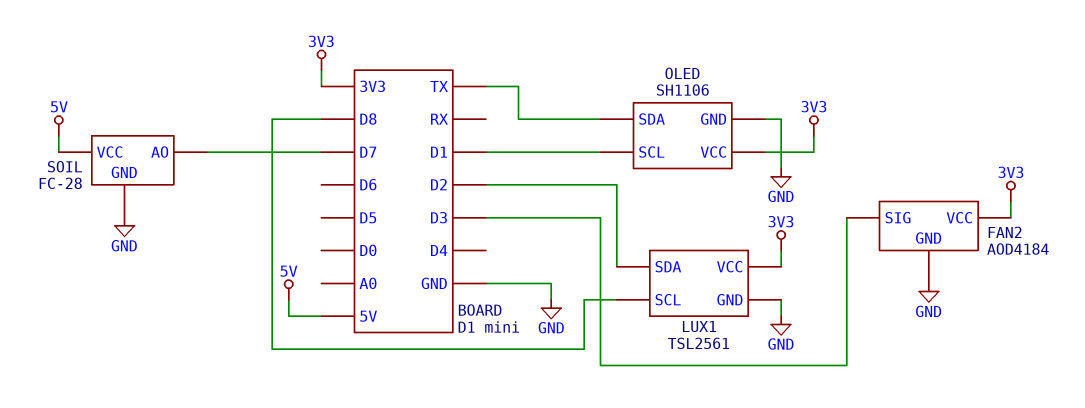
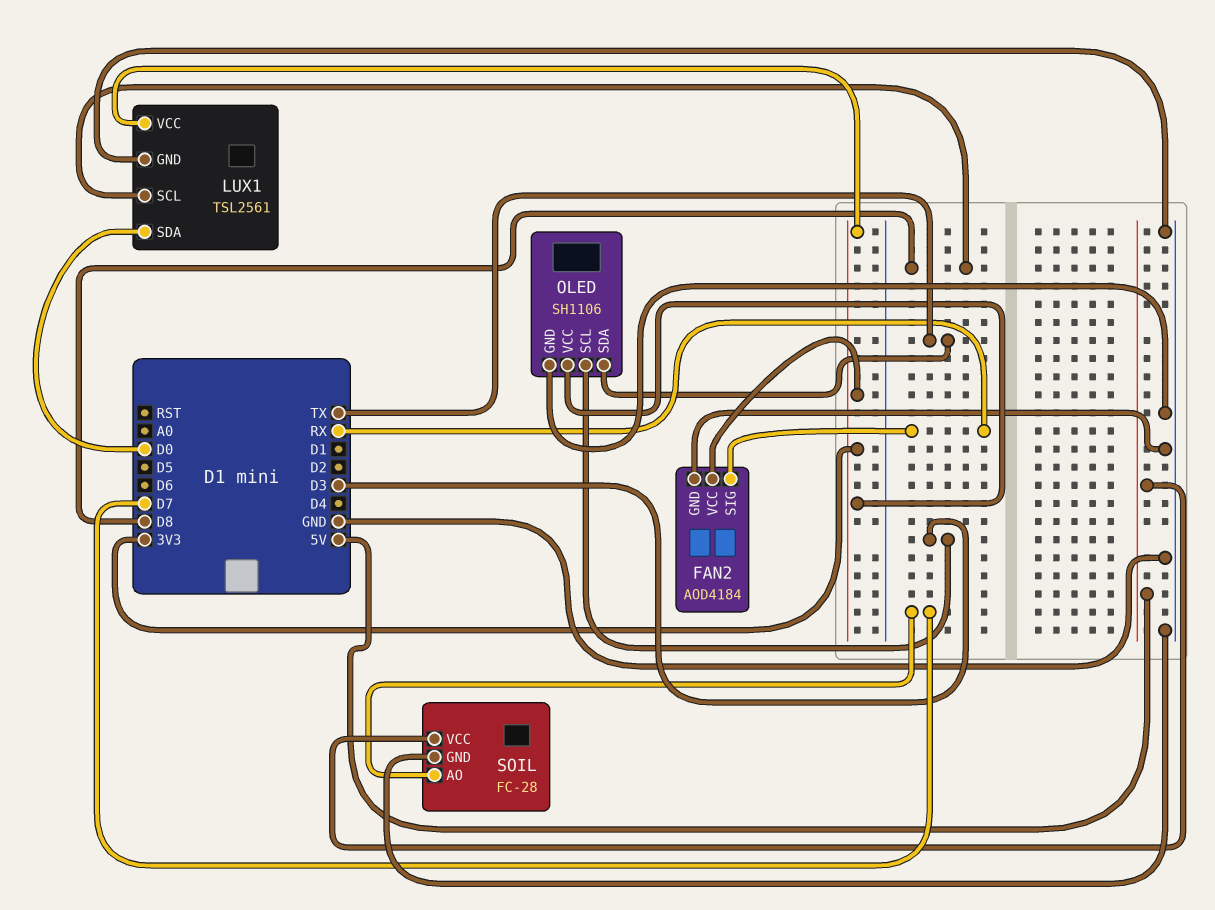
FAN2 pin SIG: D3 -> RX
LUX1 pin SDA: D2 -> D0
OLED pin SCL: D1 -> D3

